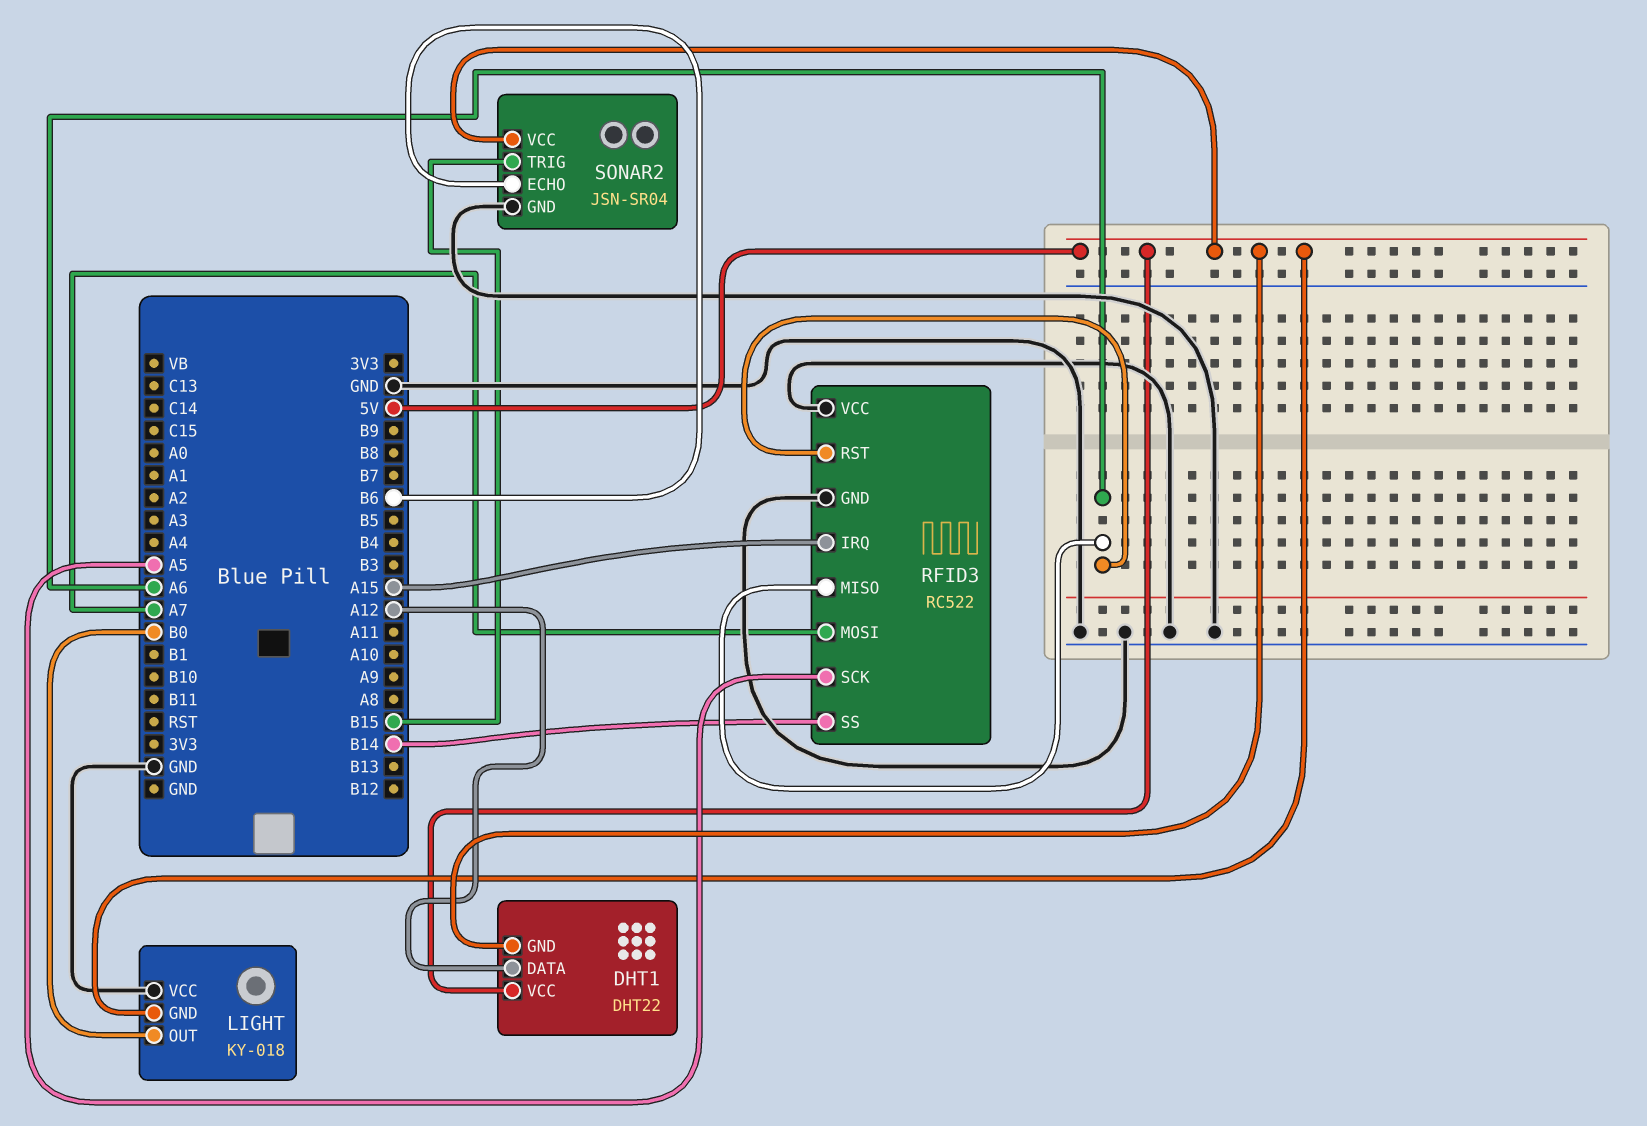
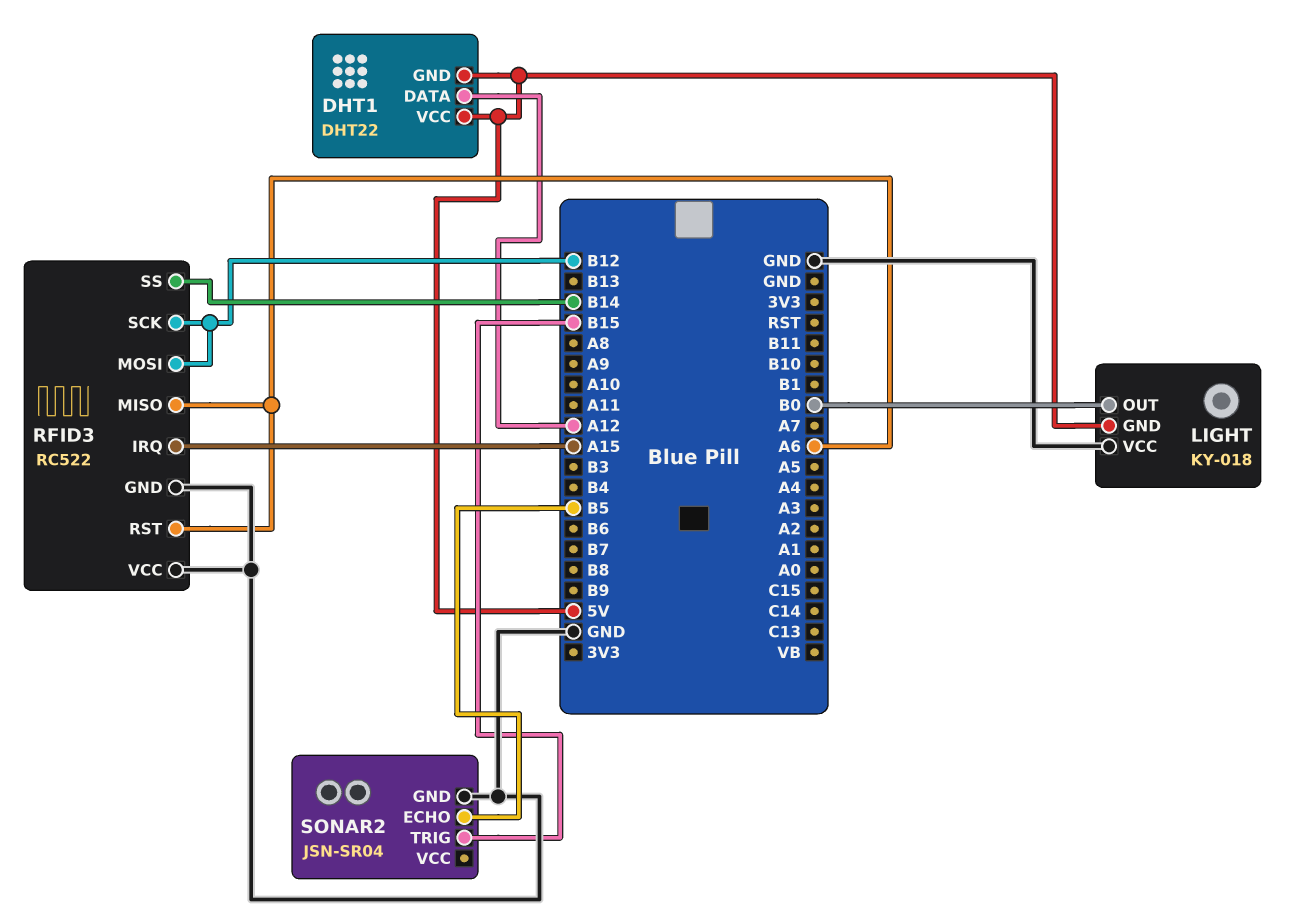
RFID3 pin MOSI: A7 -> B12
RFID3 pin SCK: A5 -> B12
SONAR2 pin ECHO: B6 -> B5
SONAR2 pin VCC: 5V -> none

